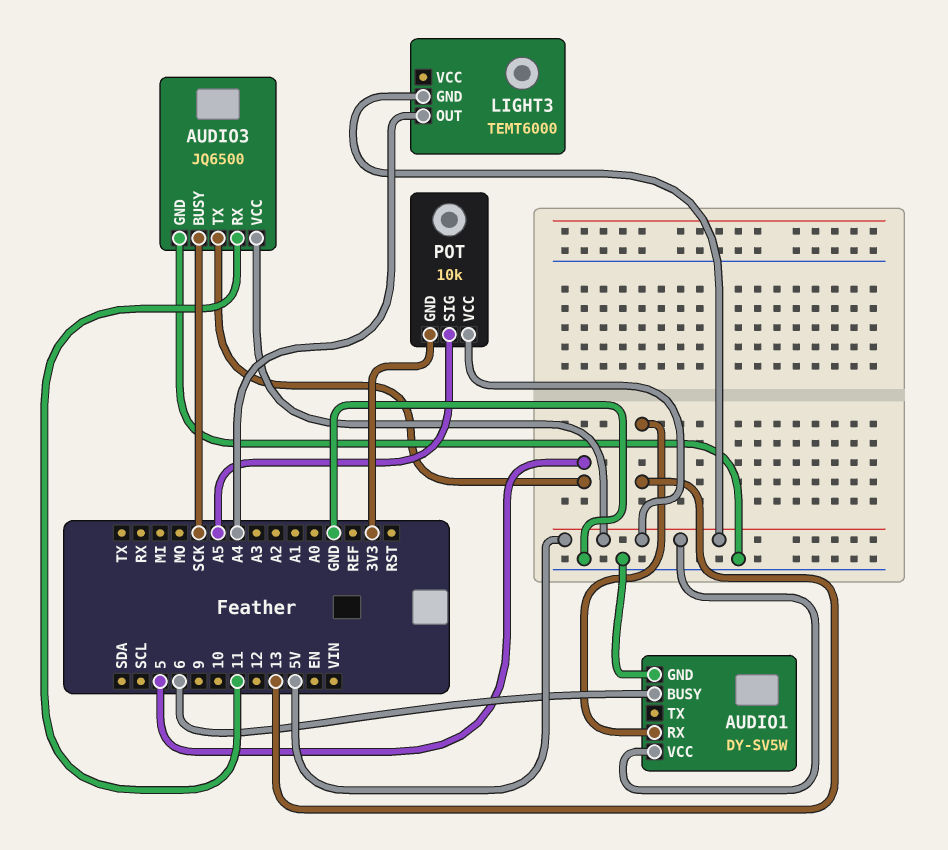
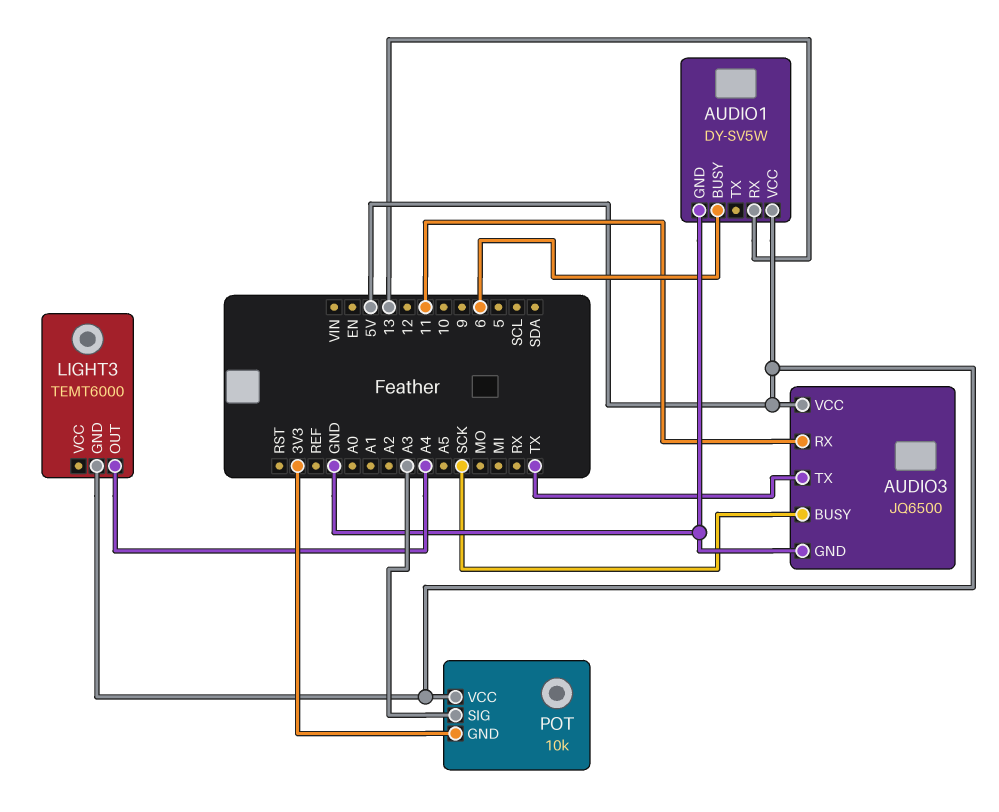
AUDIO3 pin TX: 5 -> TX
POT pin SIG: A5 -> A3

